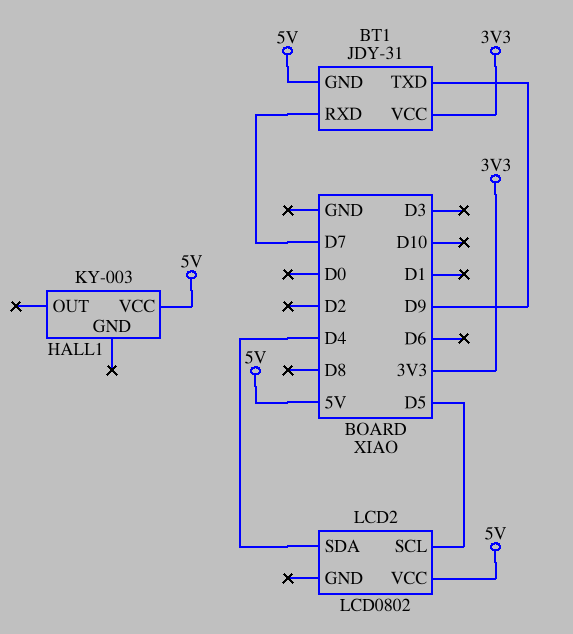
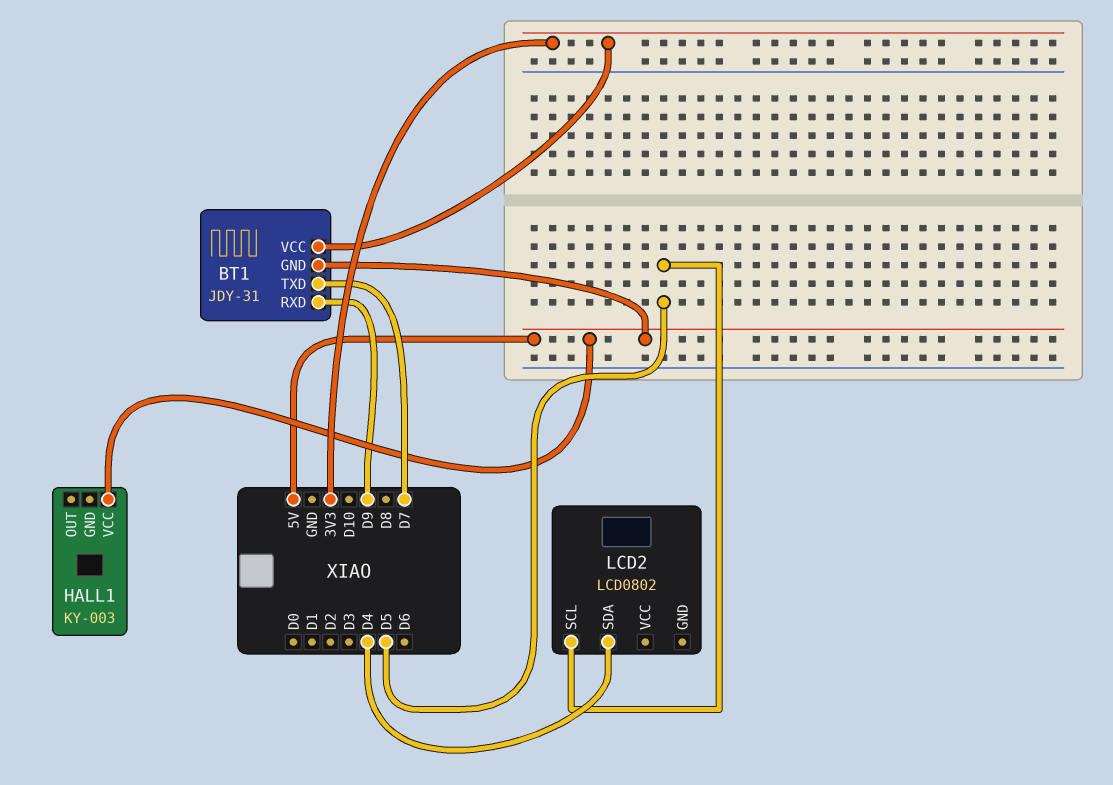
BT1 pin RXD: D7 -> D9
BT1 pin TXD: D9 -> D7
LCD2 pin VCC: 5V -> none

